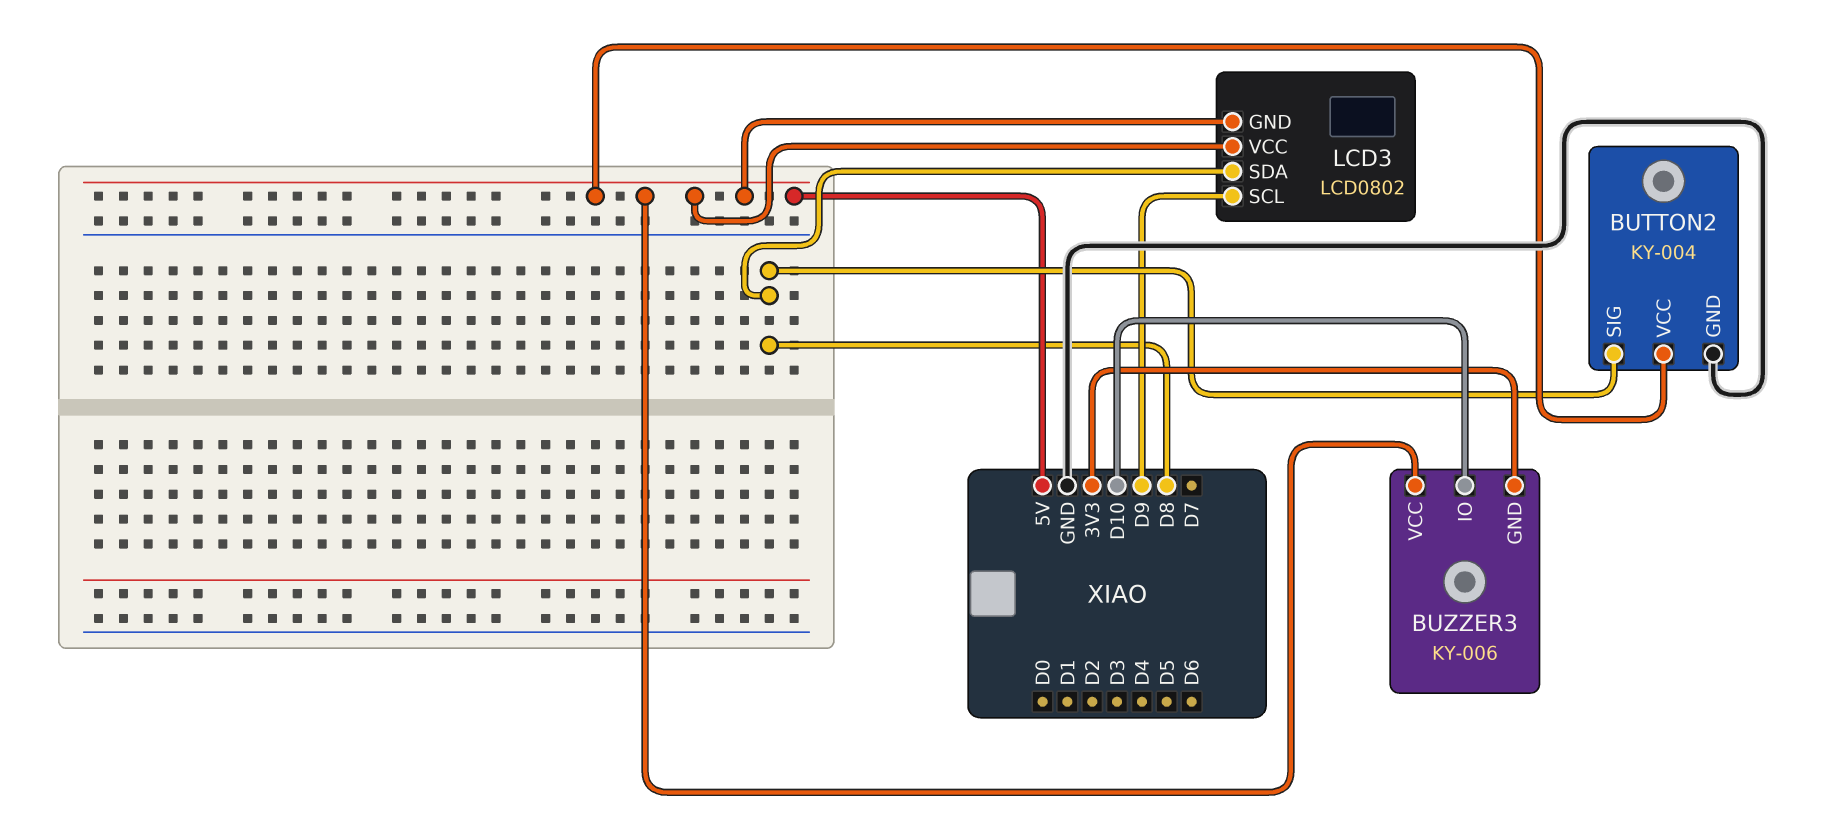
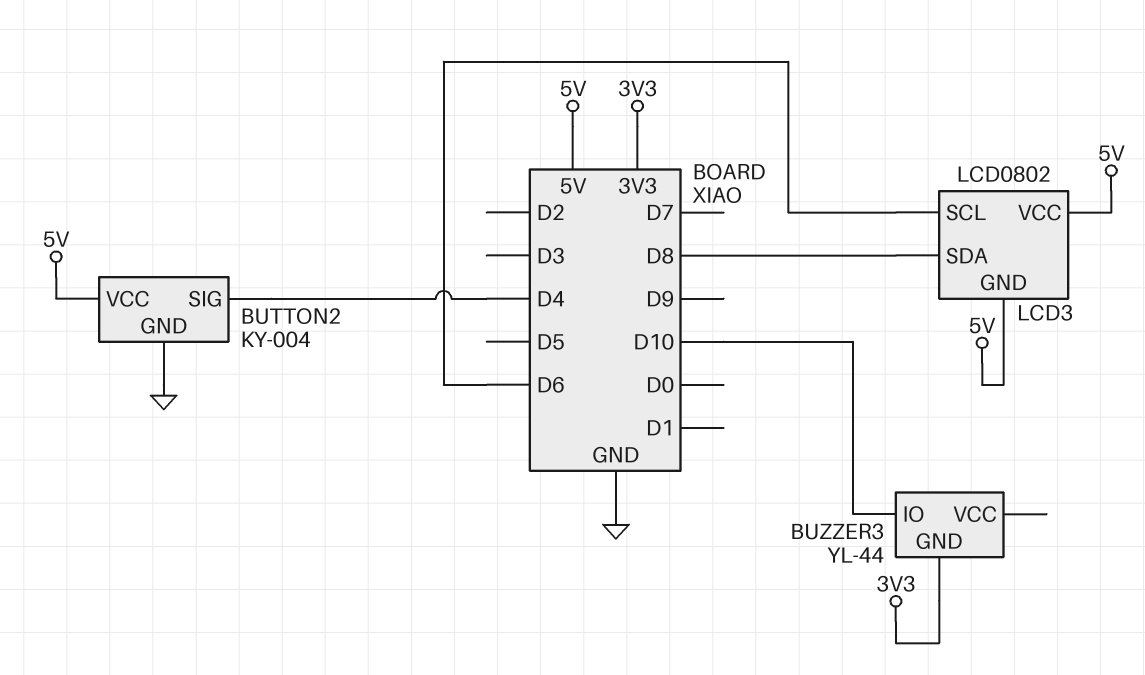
BUTTON2 pin SIG: D8 -> D4
BUZZER3: KY-006 -> YL-44
BUZZER3 pin VCC: 5V -> none
LCD3 pin SCL: D9 -> D6

